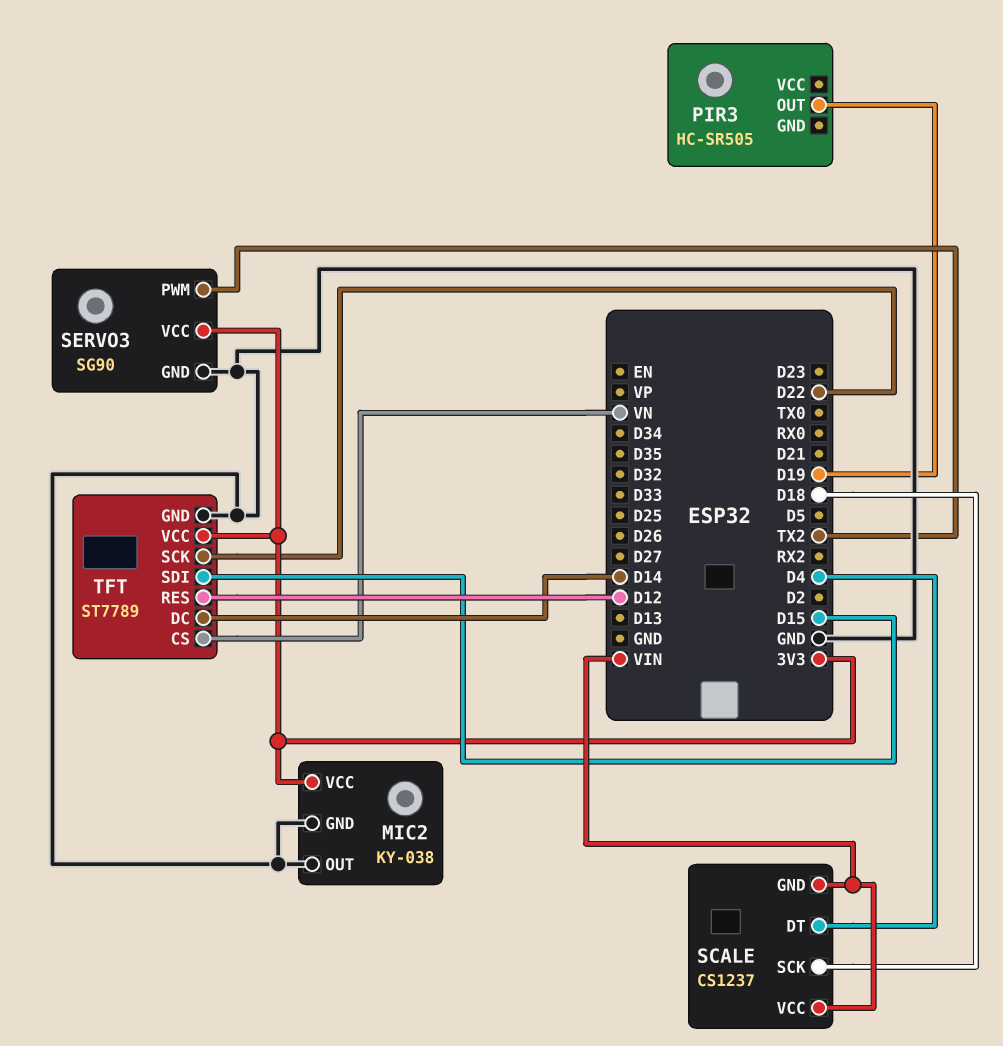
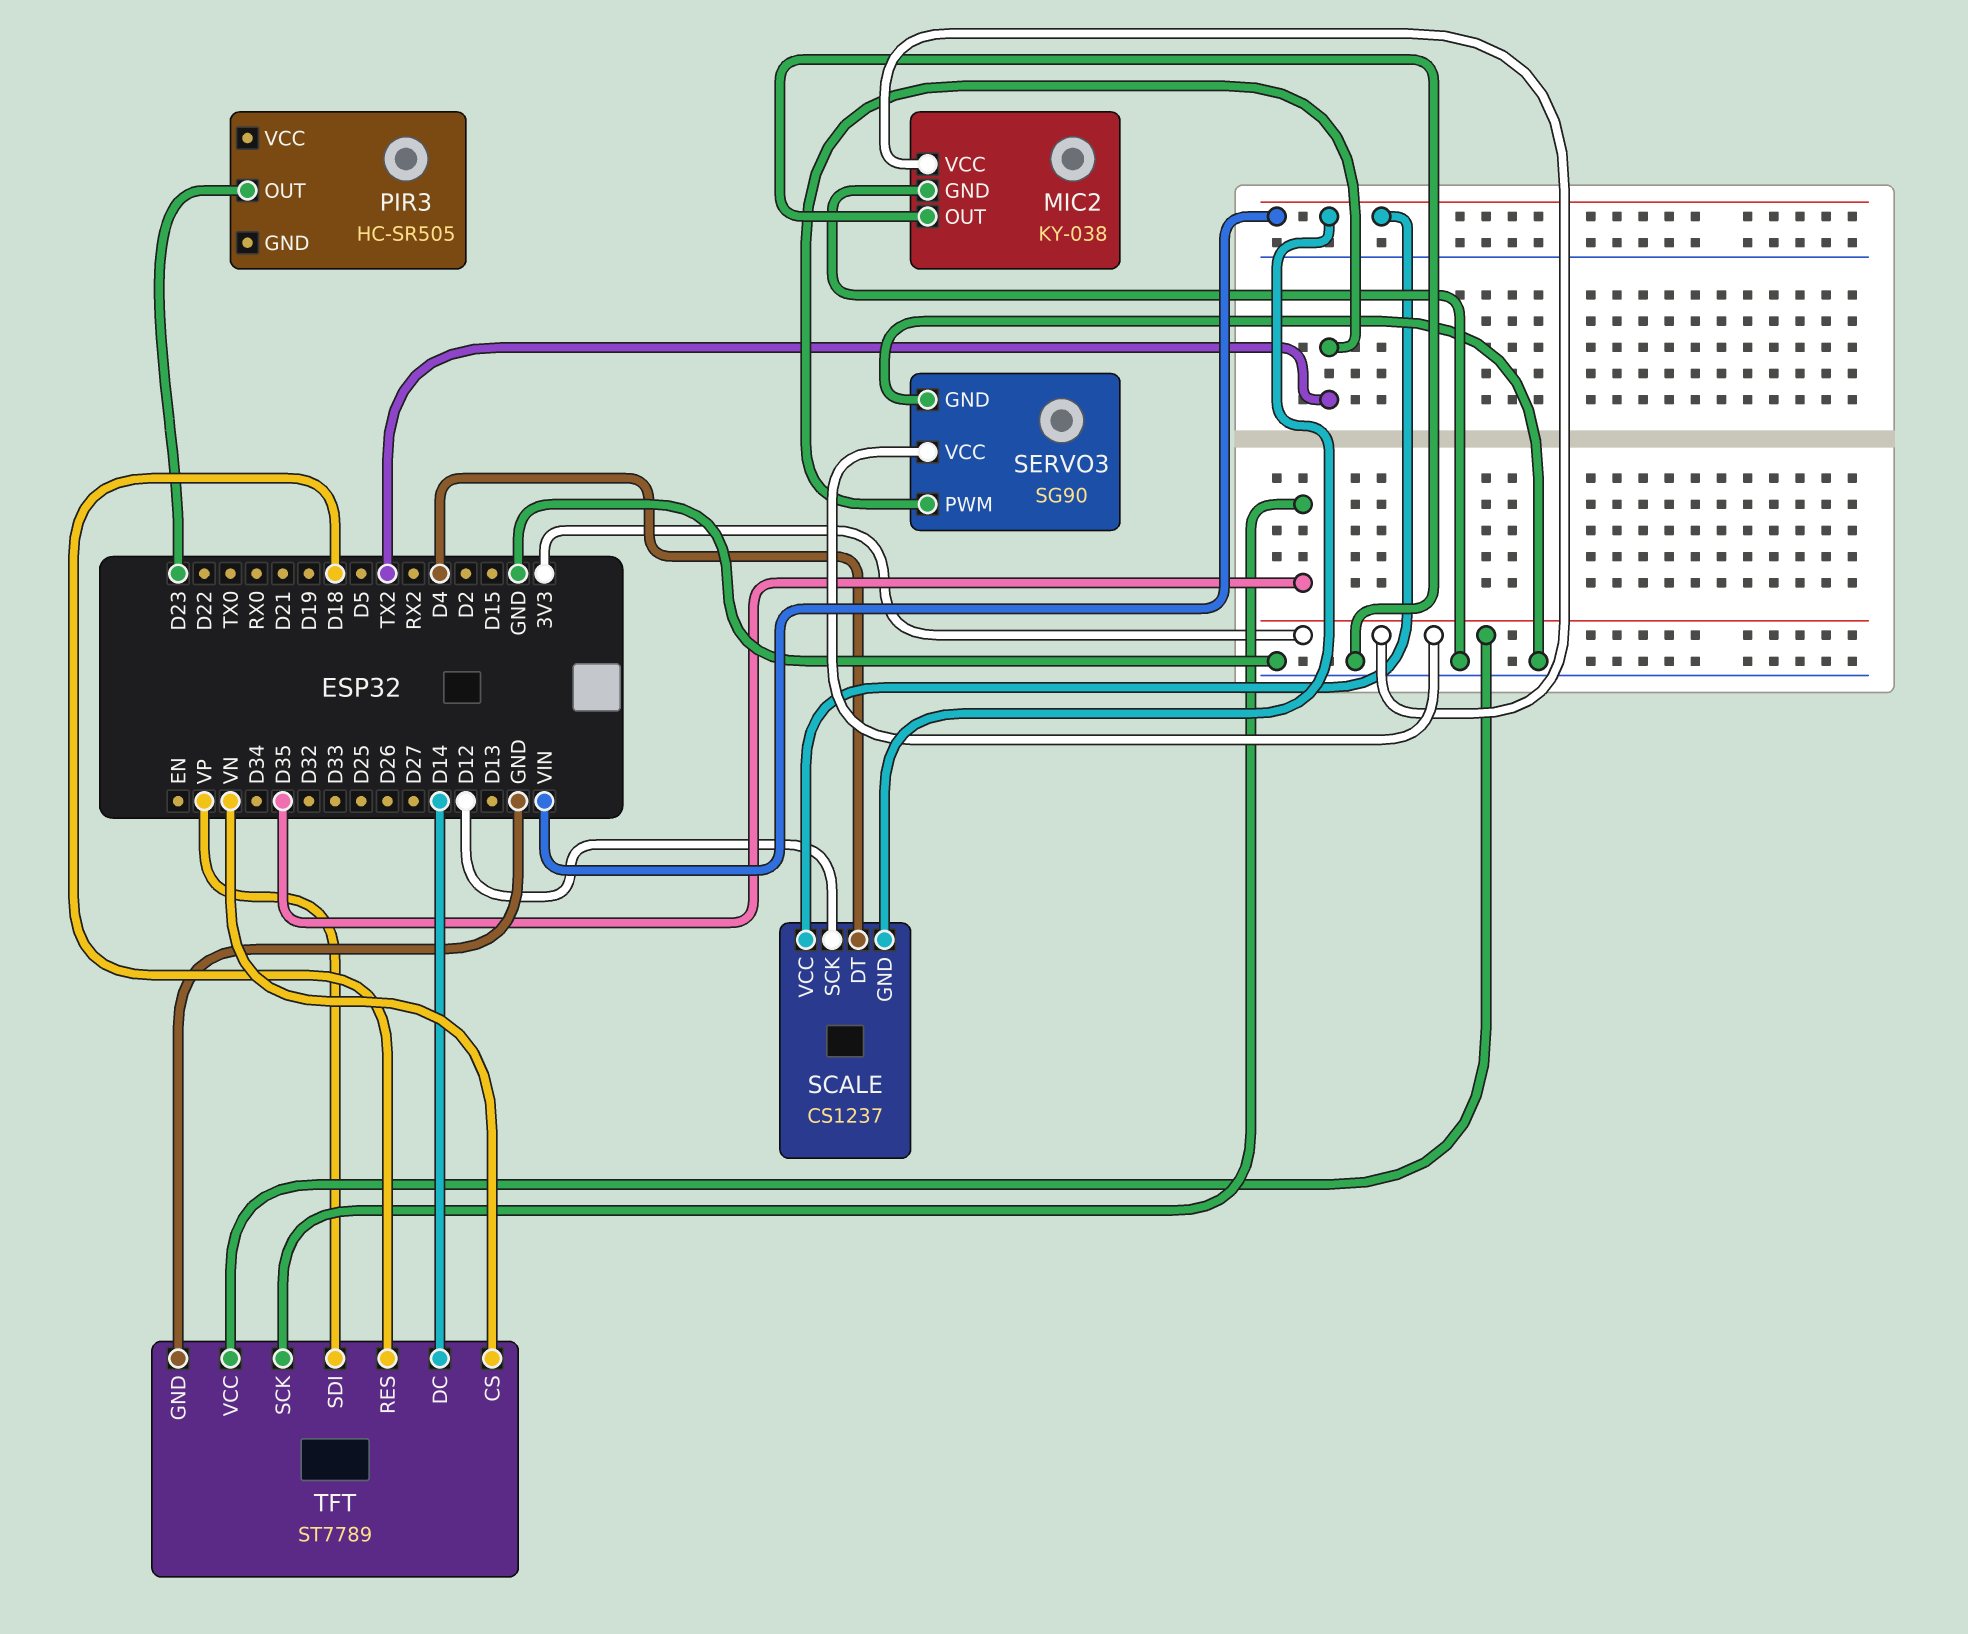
PIR3 pin OUT: D19 -> D23
SCALE pin SCK: D18 -> D12
TFT pin RES: D12 -> D18
TFT pin SCK: D22 -> D35
TFT pin SDI: D15 -> VP

